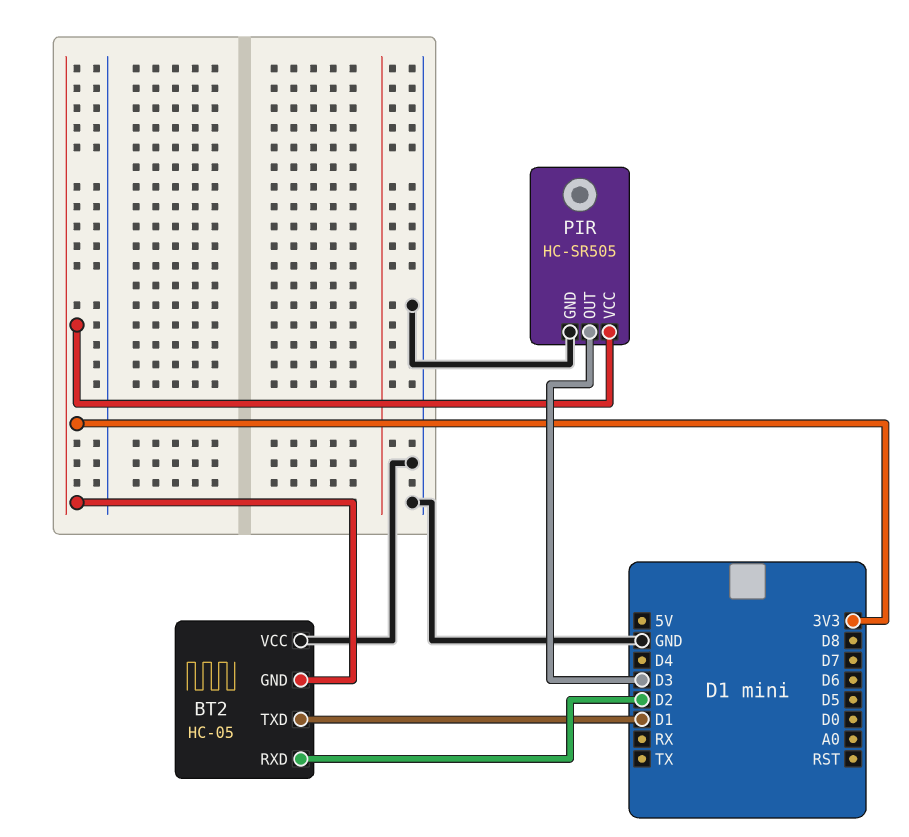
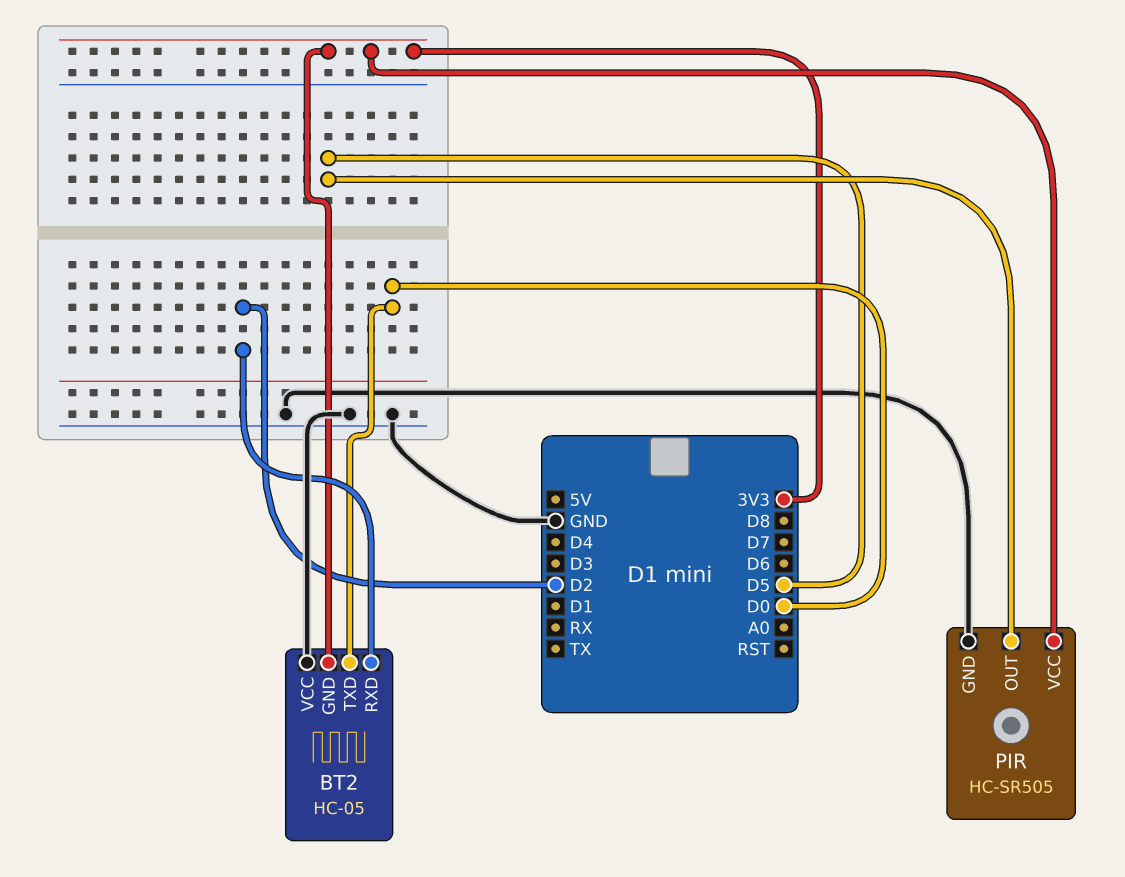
BT2 pin TXD: D1 -> D0
PIR pin OUT: D3 -> D5

